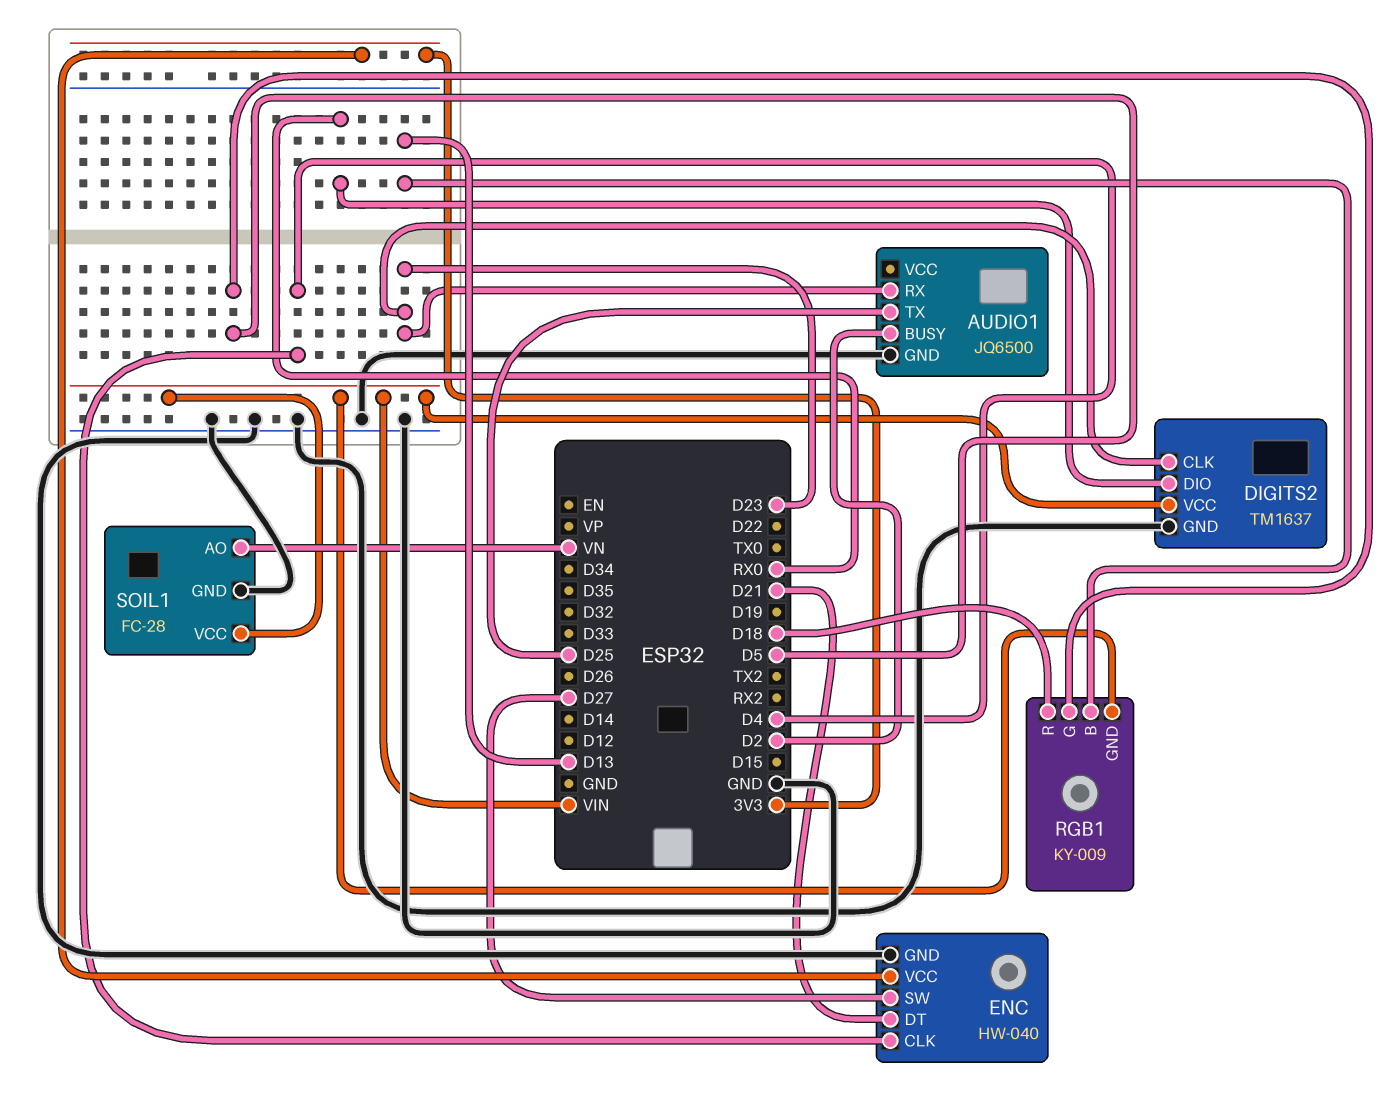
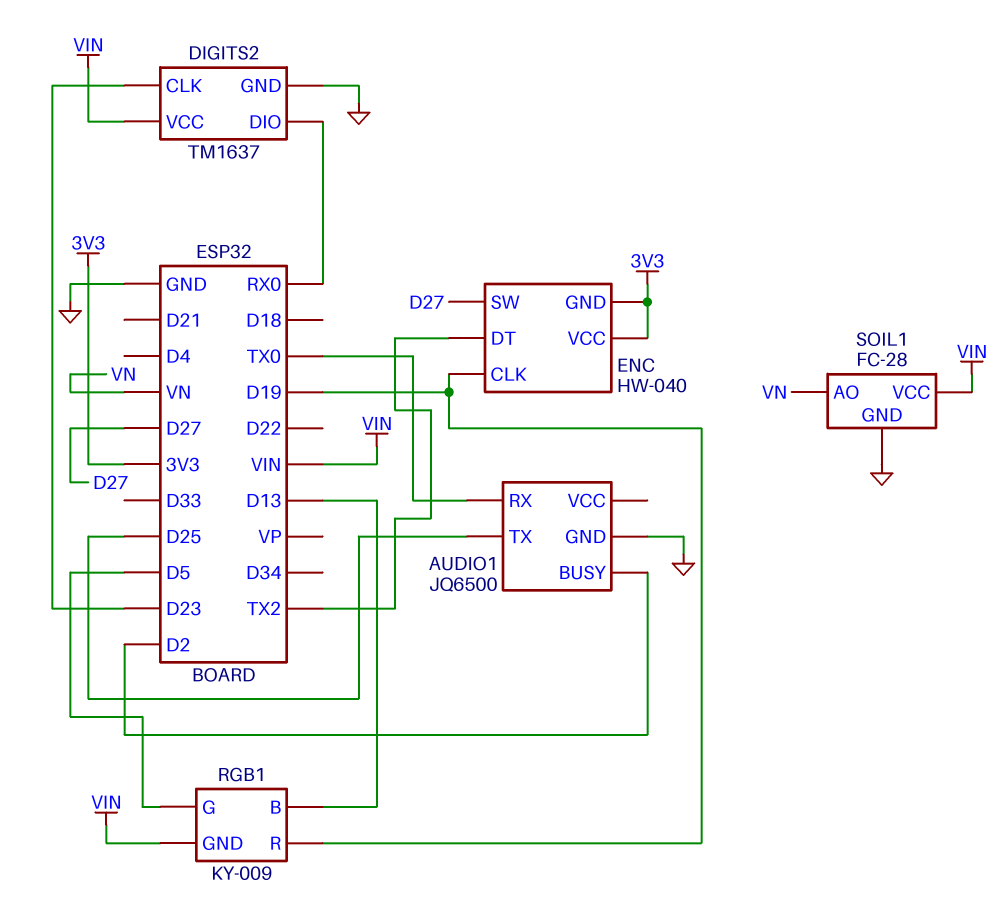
AUDIO1 pin RX: D23 -> TX0
ENC pin CLK: D4 -> D19
ENC pin DT: D21 -> TX2
ENC pin GND: GND -> 3V3
RGB1 pin R: D18 -> D19

